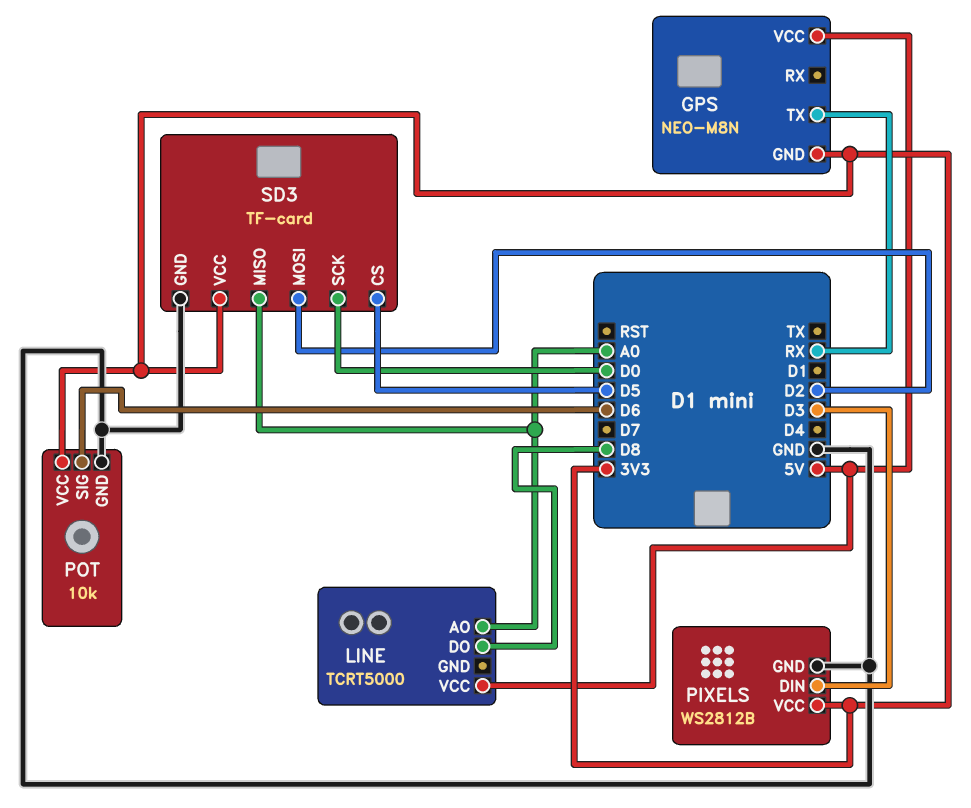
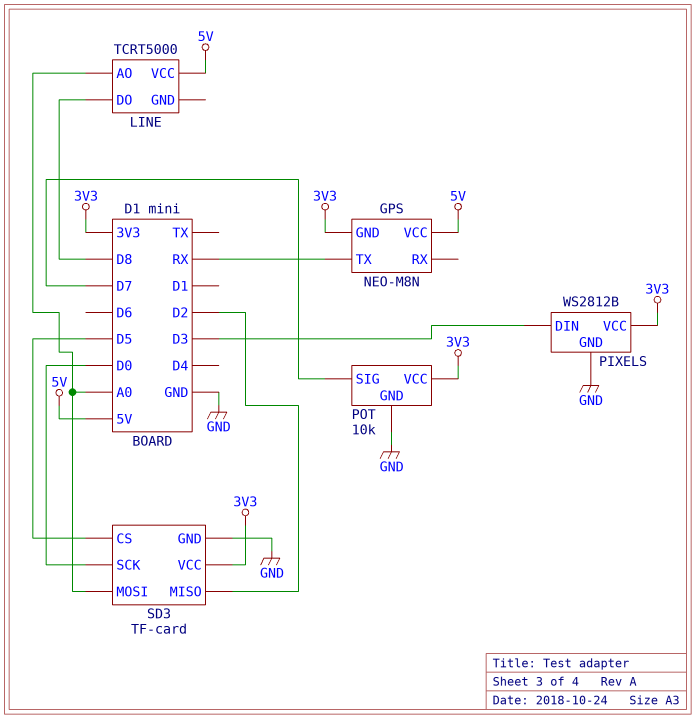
POT pin SIG: D6 -> D7
SD3 pin MISO: A0 -> D2
SD3 pin MOSI: D2 -> A0

